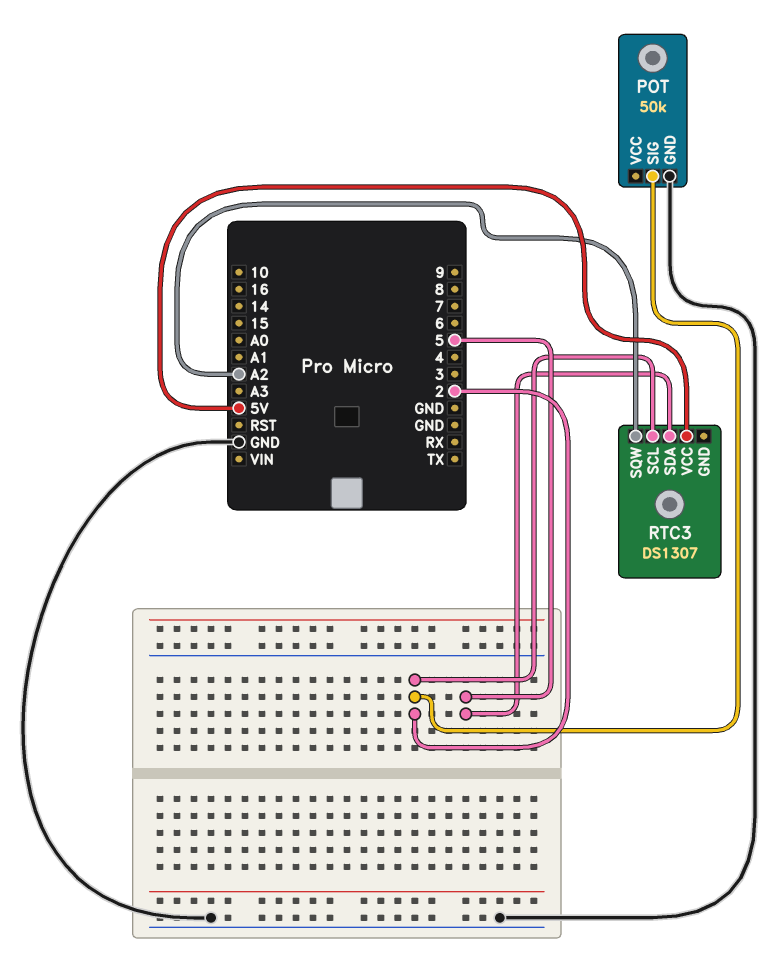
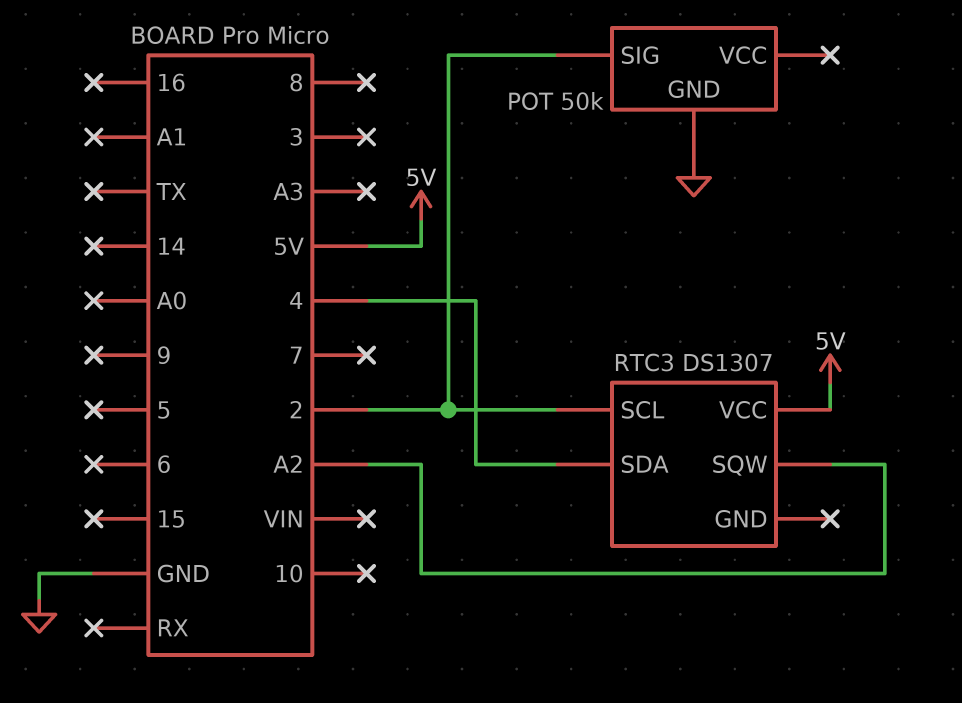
RTC3 pin SDA: 5 -> 4

